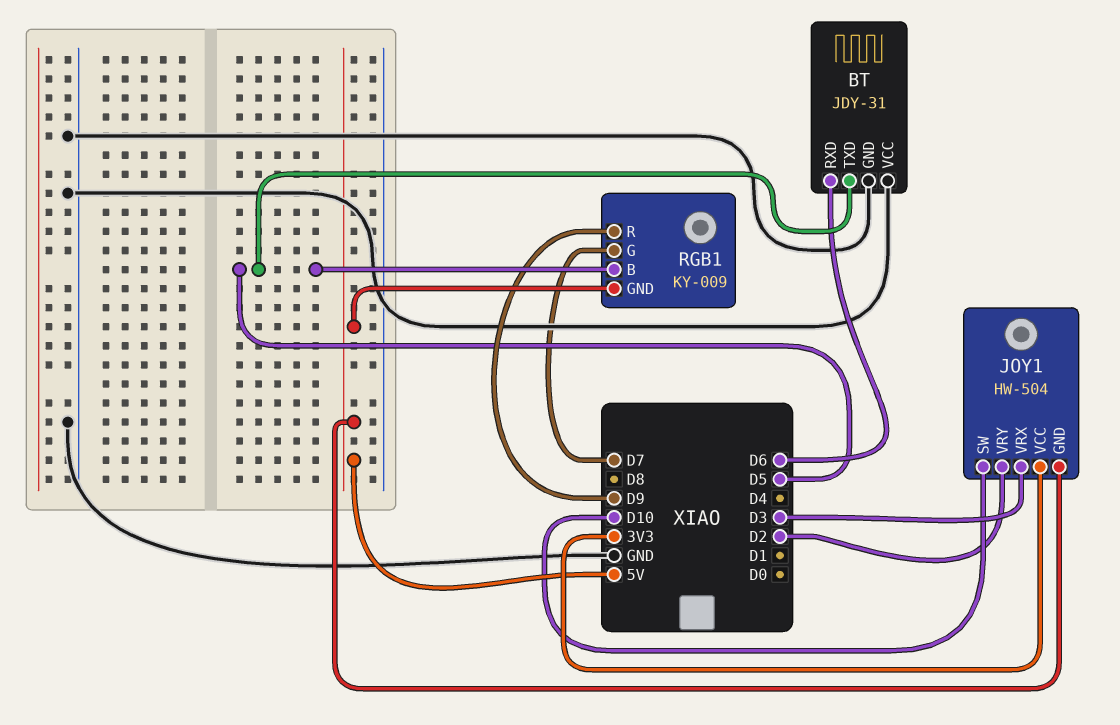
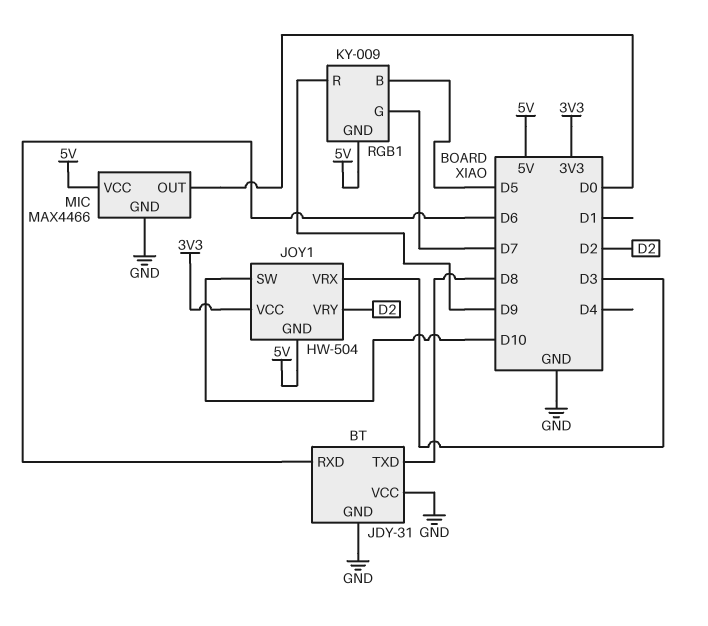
BT pin TXD: D5 -> D8
MIC: none -> MAX4466
MIC pin GND: none -> GND
MIC pin OUT: none -> D0
MIC pin VCC: none -> 5V

